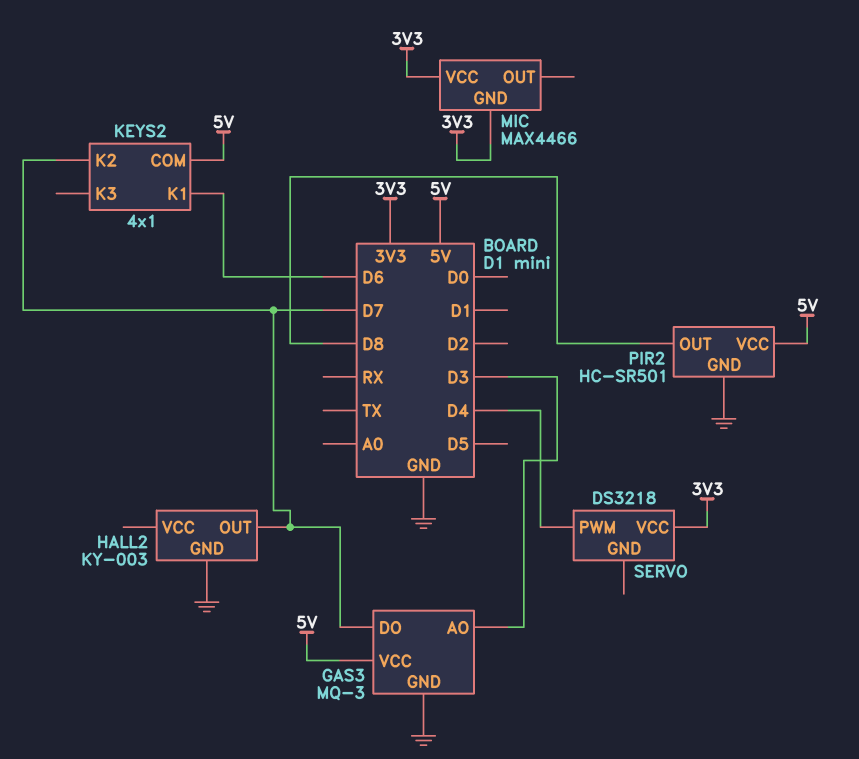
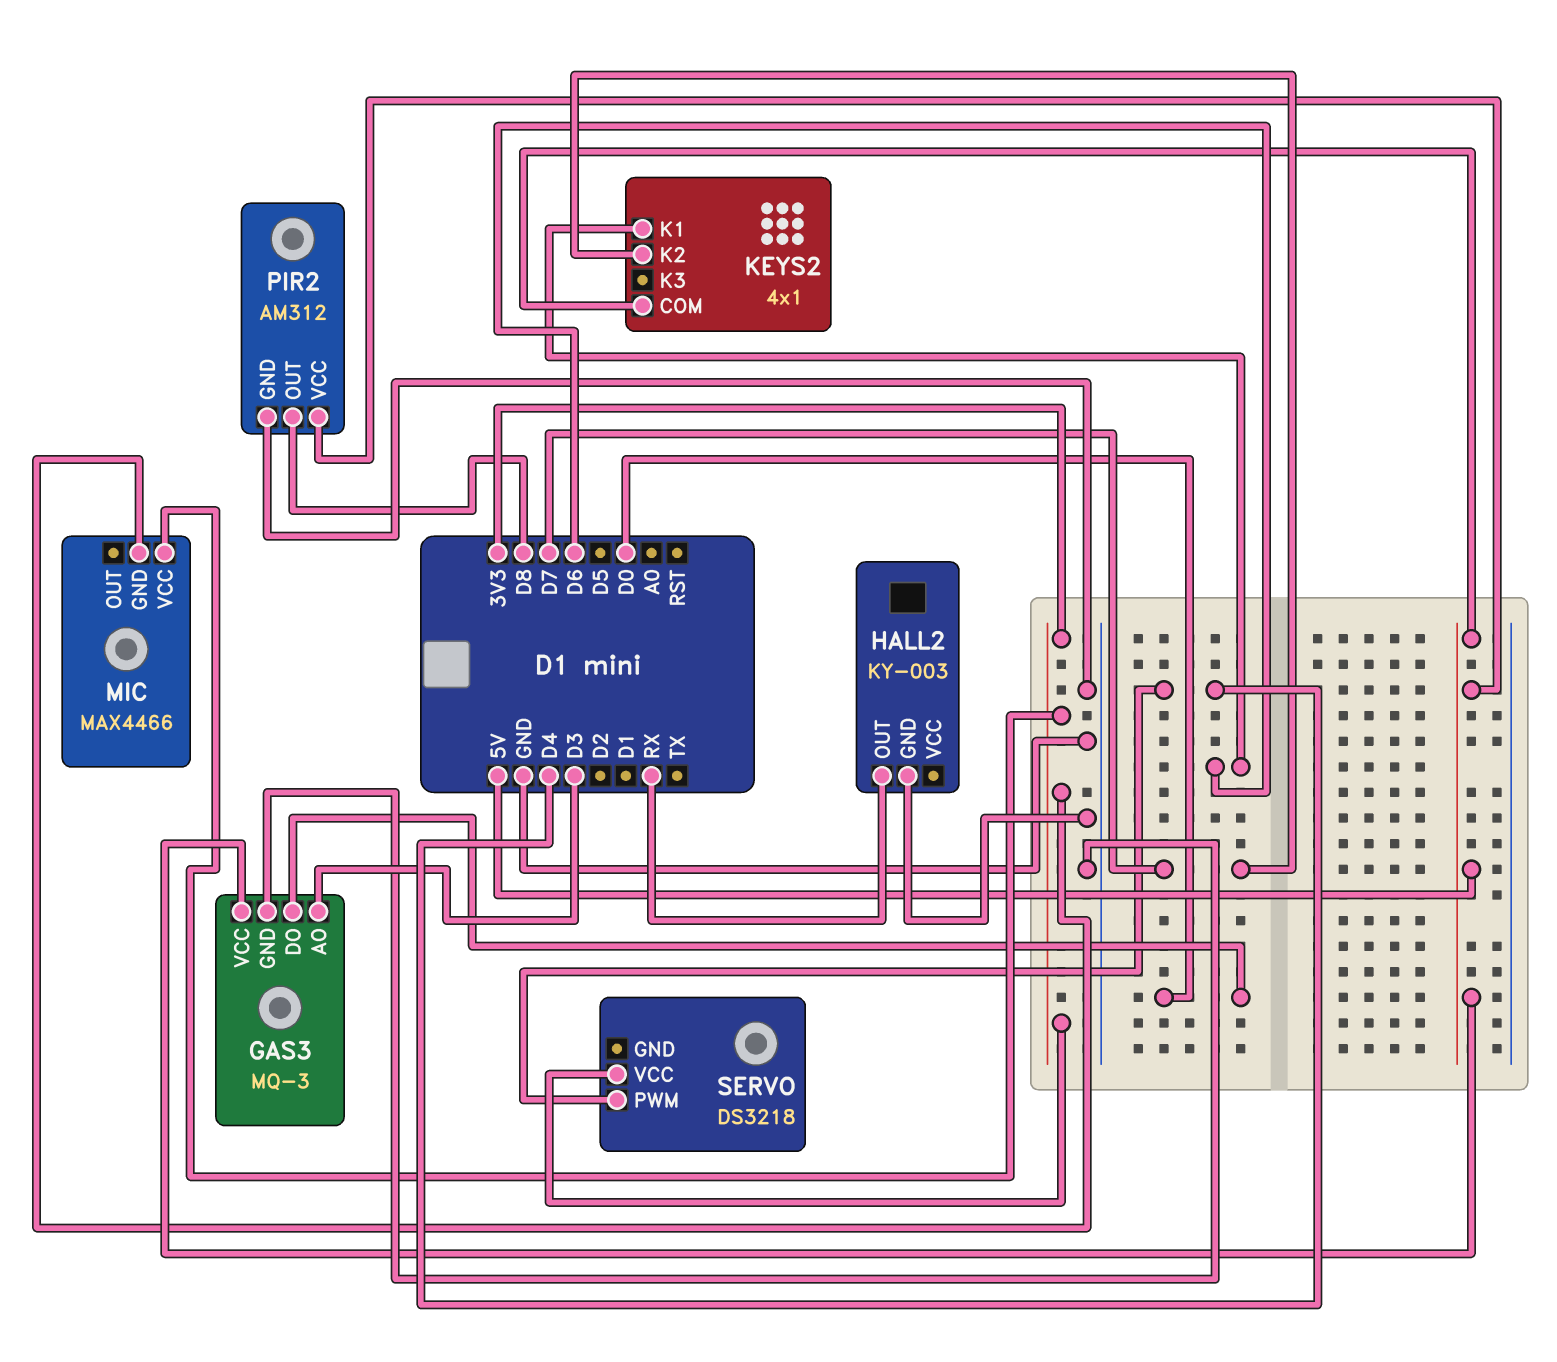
GAS3 pin DO: D7 -> D0
HALL2 pin OUT: D7 -> RX
PIR2: HC-SR501 -> AM312

